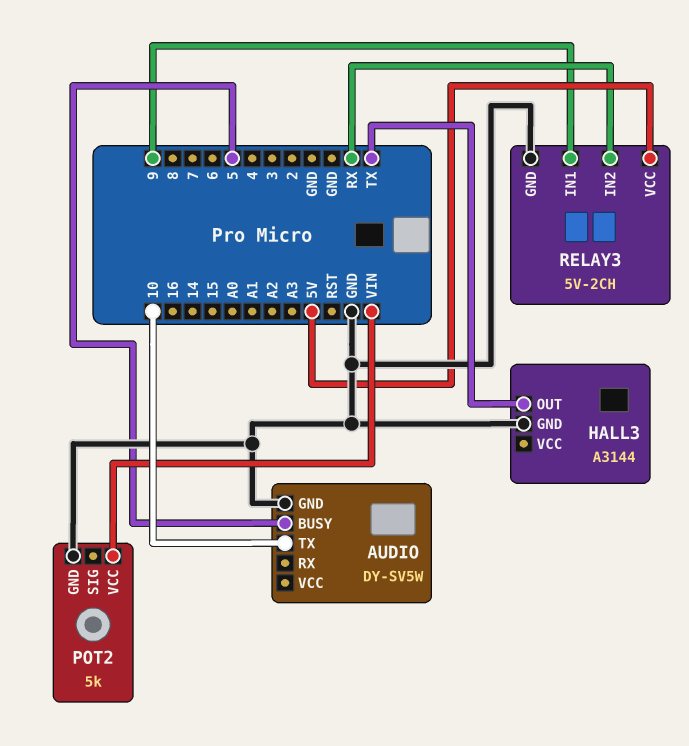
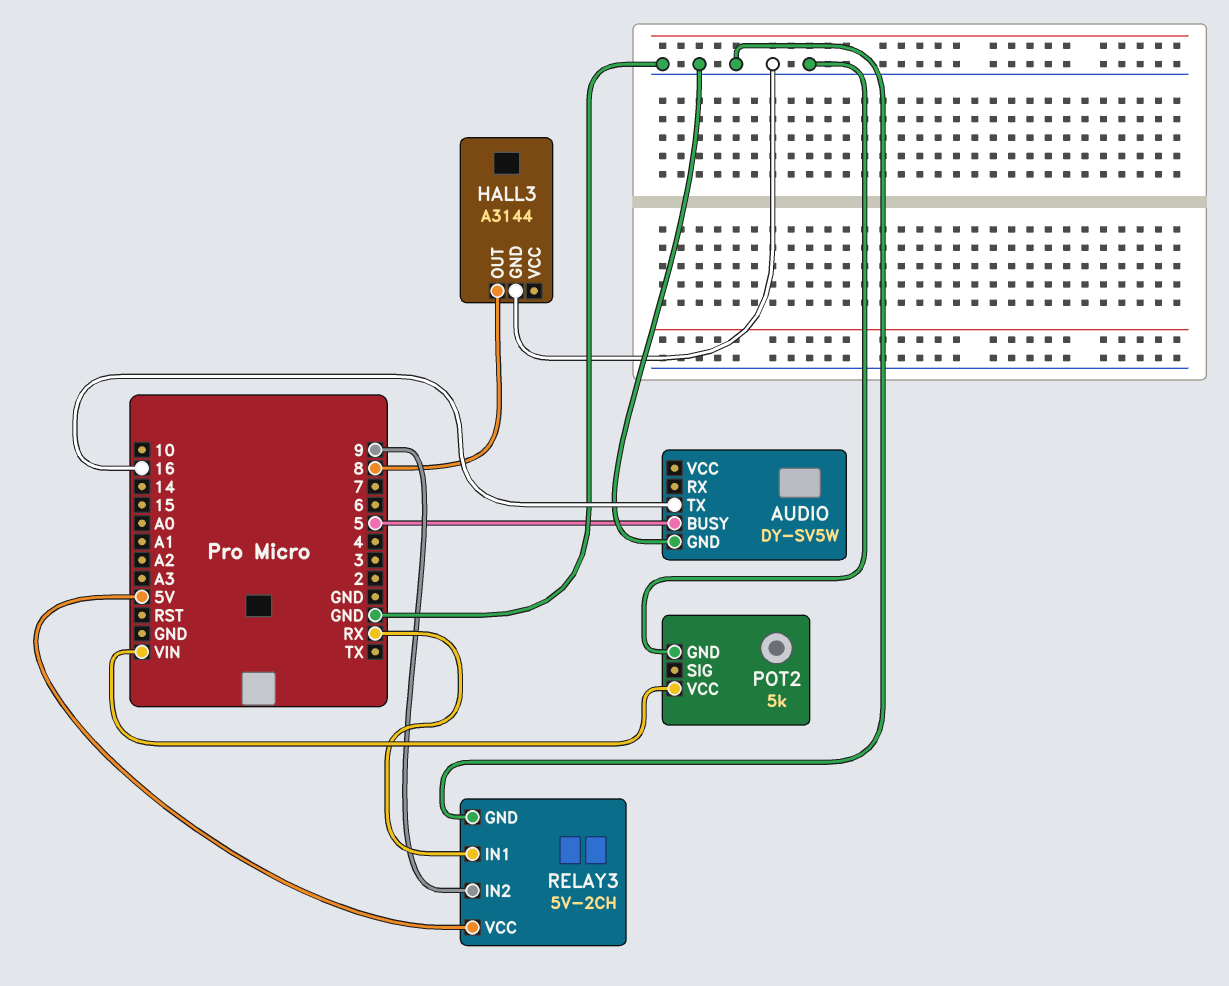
AUDIO pin TX: 10 -> 16
HALL3 pin OUT: TX -> 8
RELAY3 pin IN1: 9 -> RX
RELAY3 pin IN2: RX -> 9

